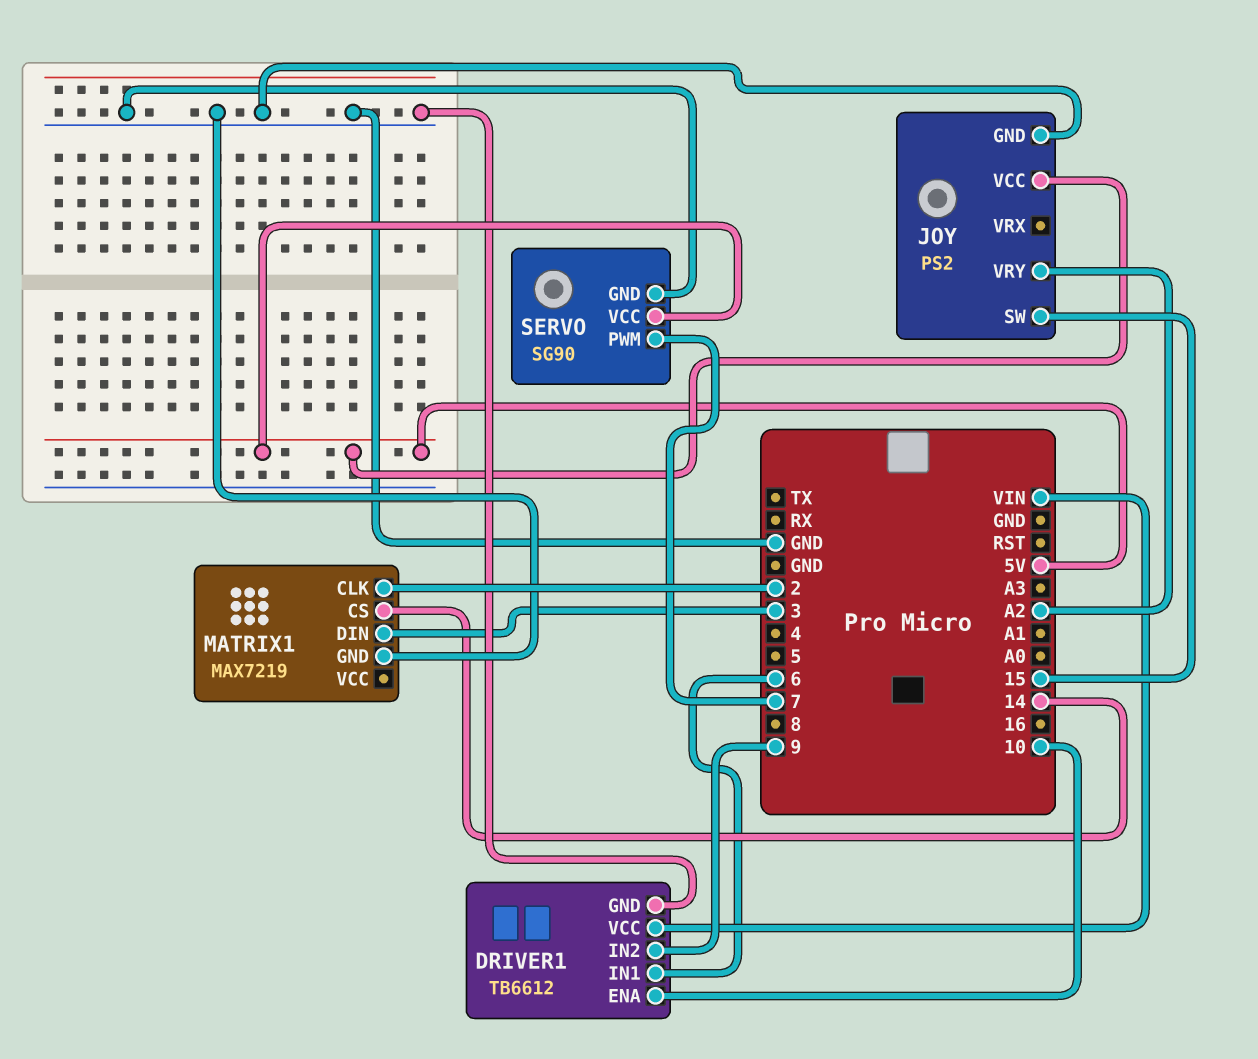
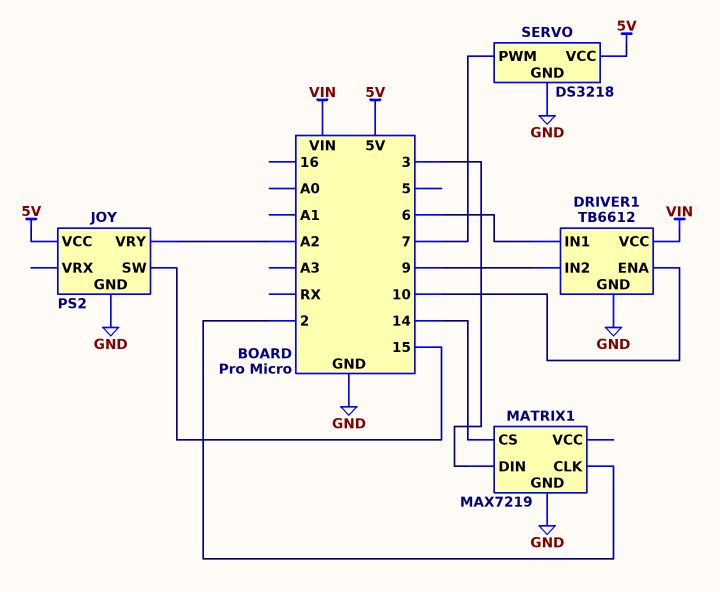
SERVO: SG90 -> DS3218

